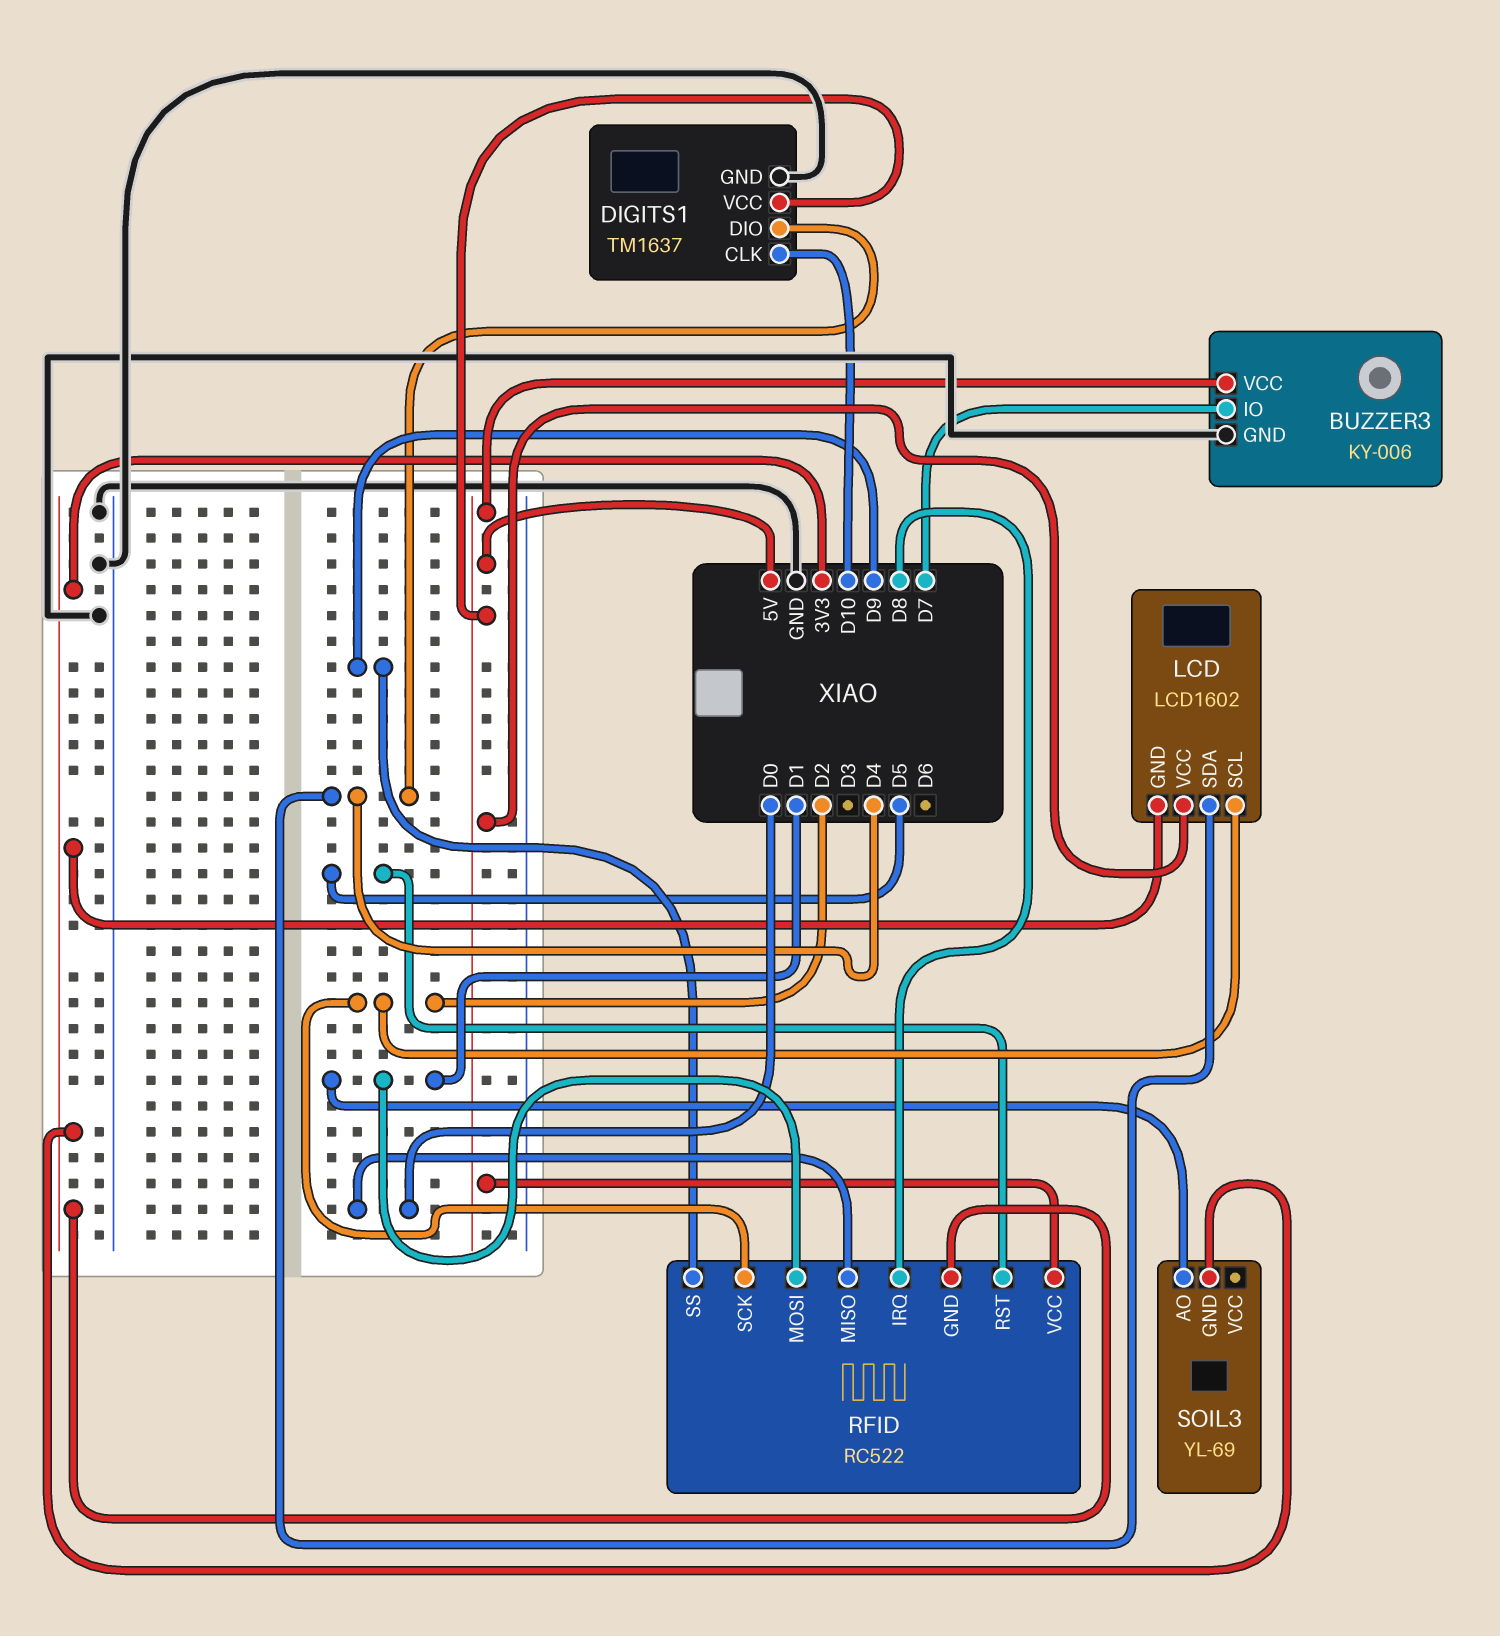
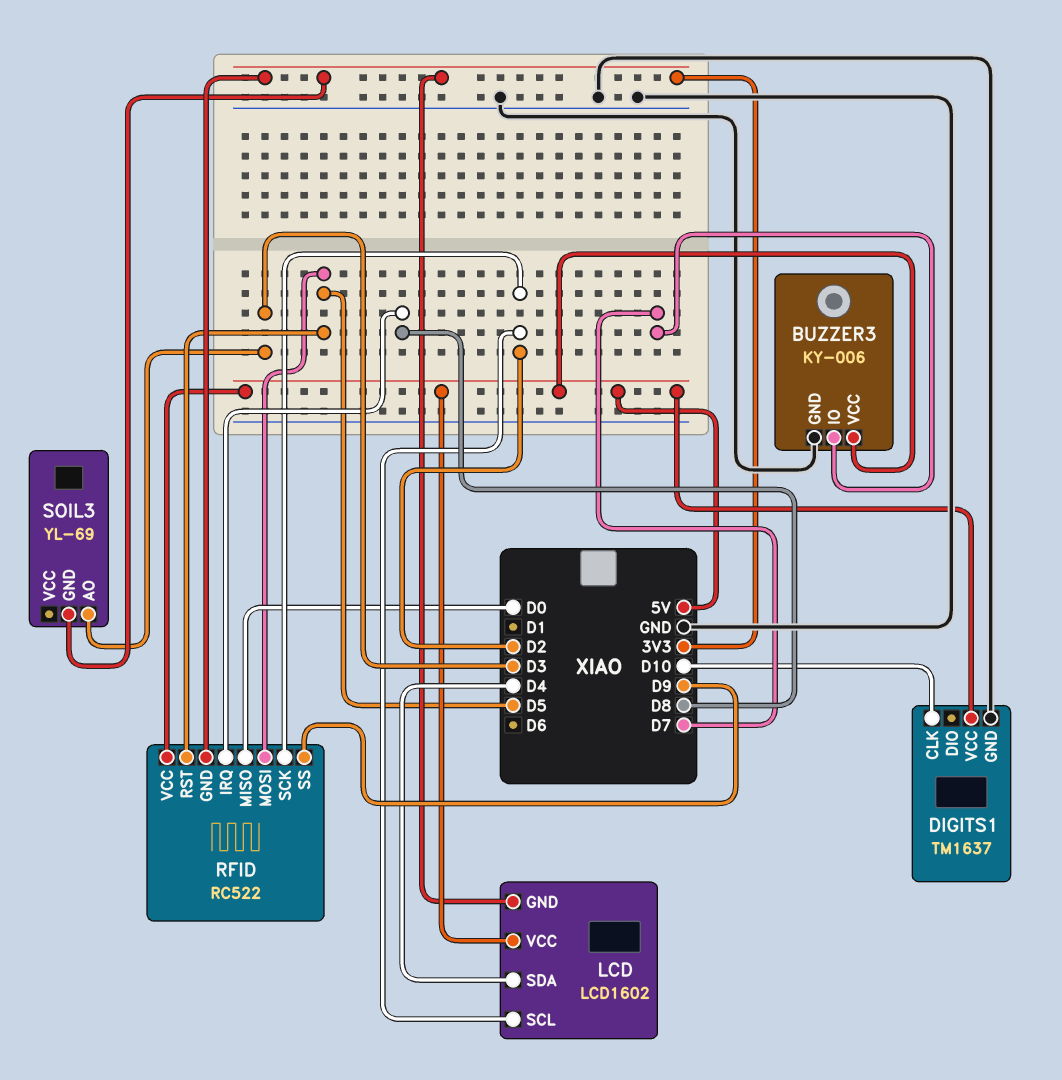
DIGITS1 pin DIO: D4 -> none
RFID pin MOSI: D1 -> D5
SOIL3 pin AO: D1 -> D3

